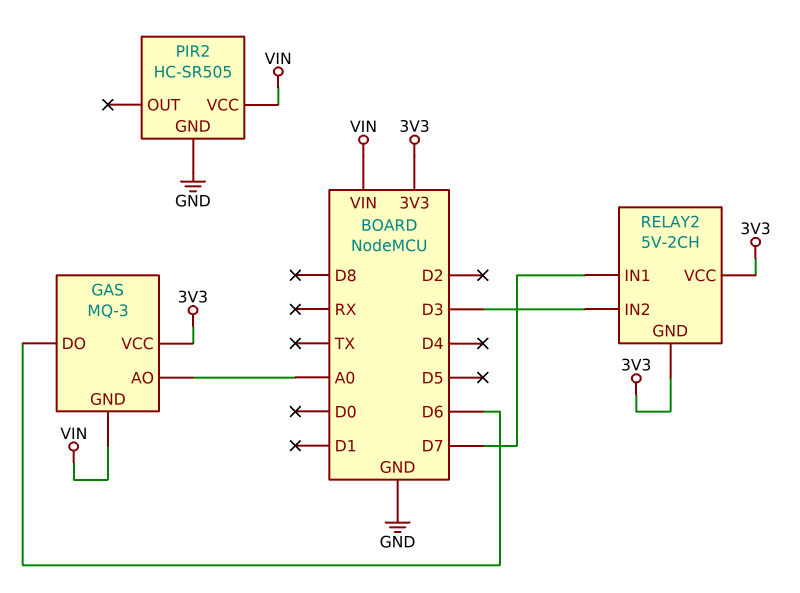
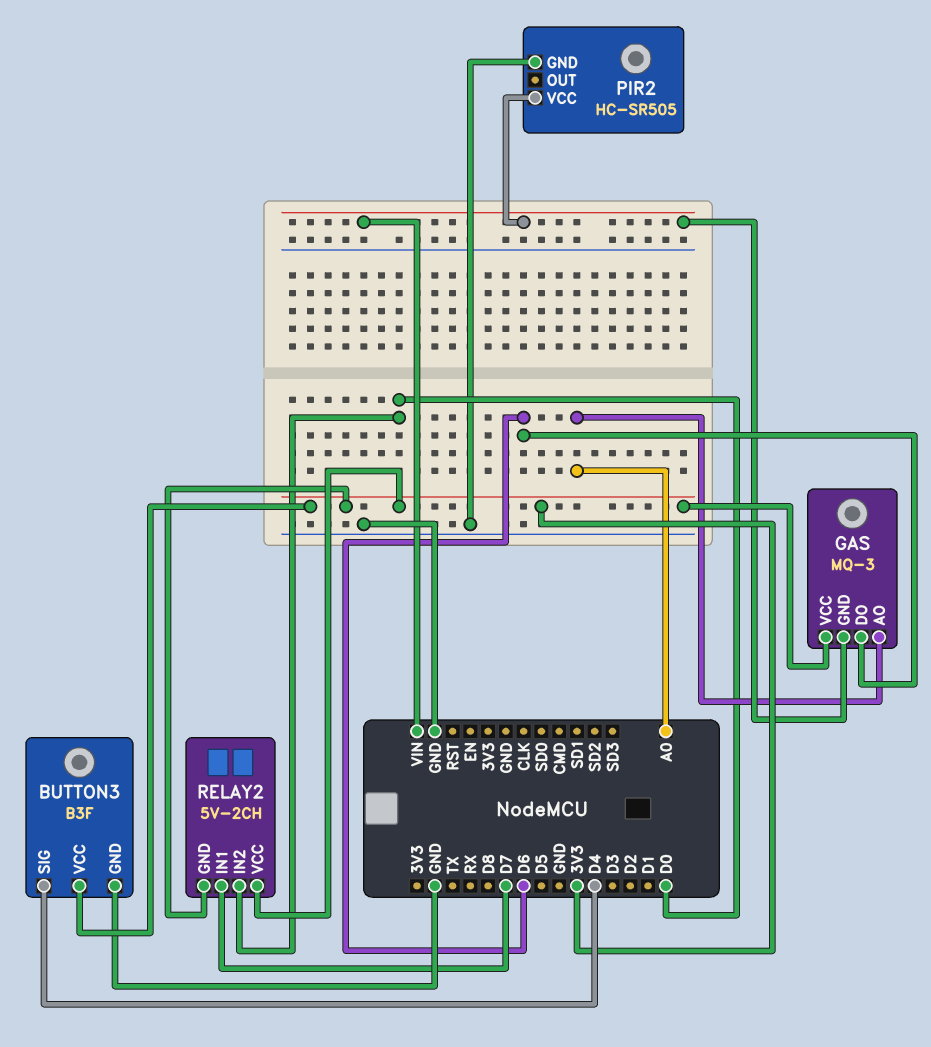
BUTTON3: none -> B3F
BUTTON3 pin GND: none -> GND
BUTTON3 pin SIG: none -> D4
BUTTON3 pin VCC: none -> 3V3
RELAY2 pin IN2: D3 -> D0

